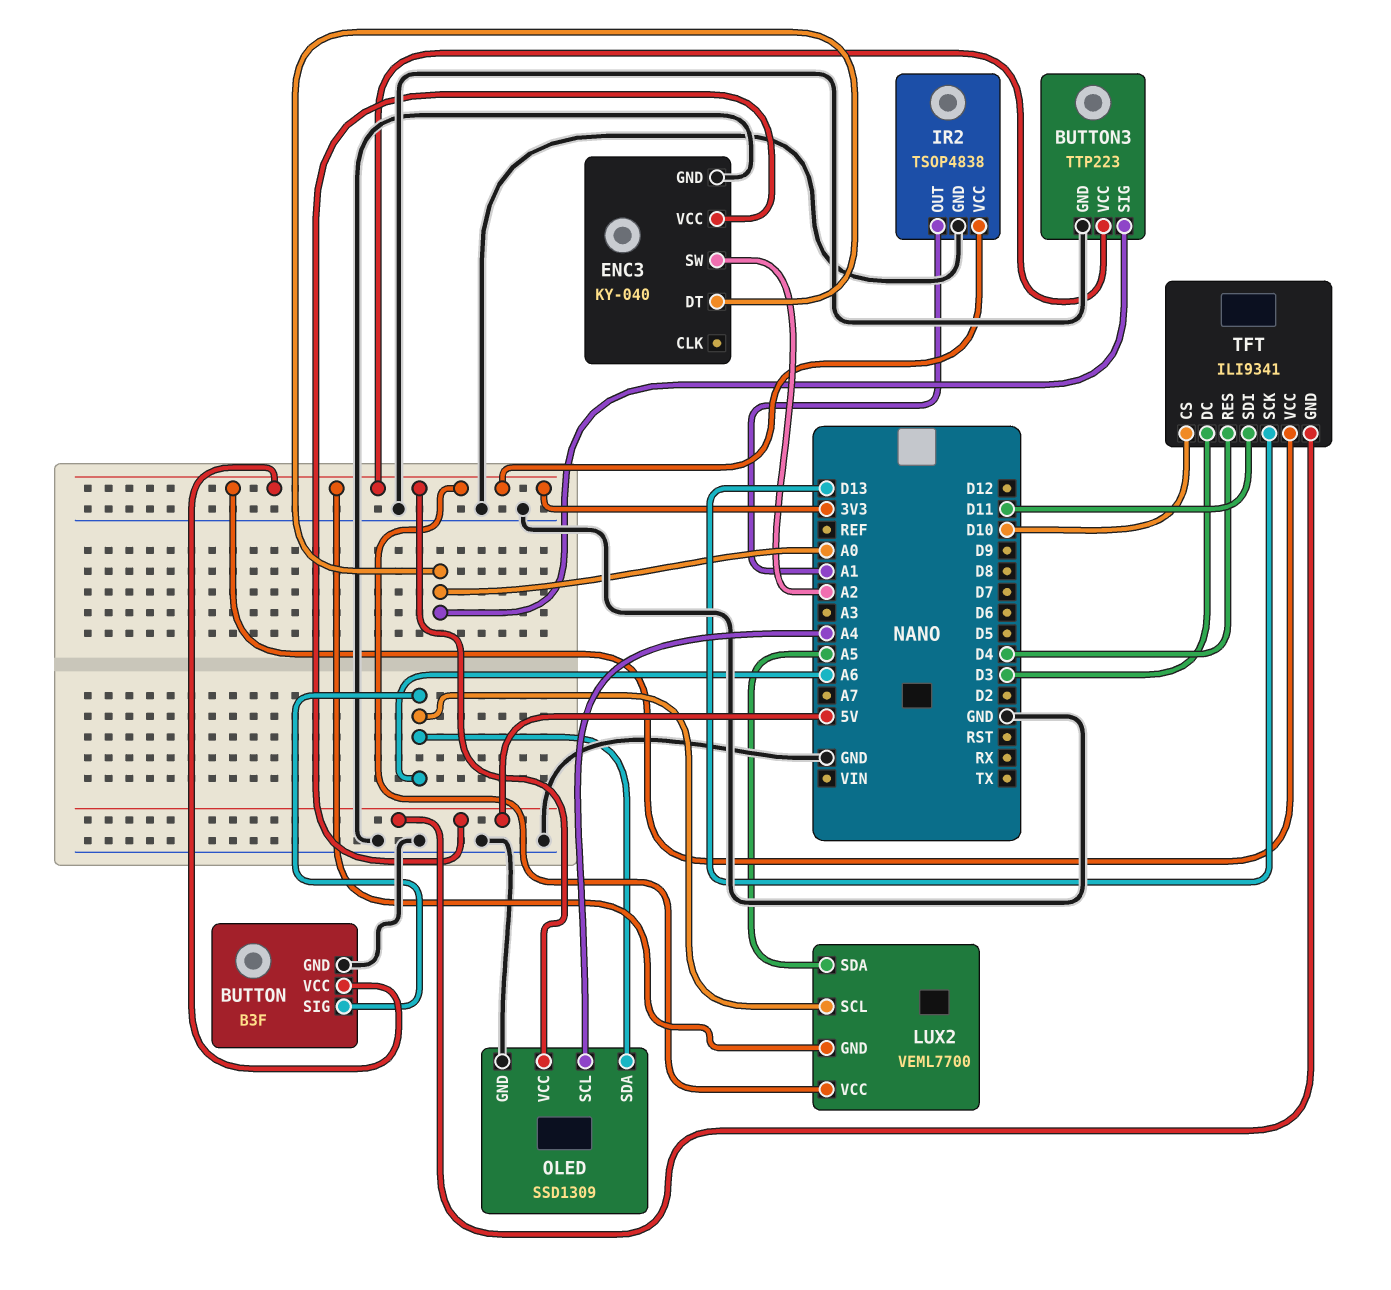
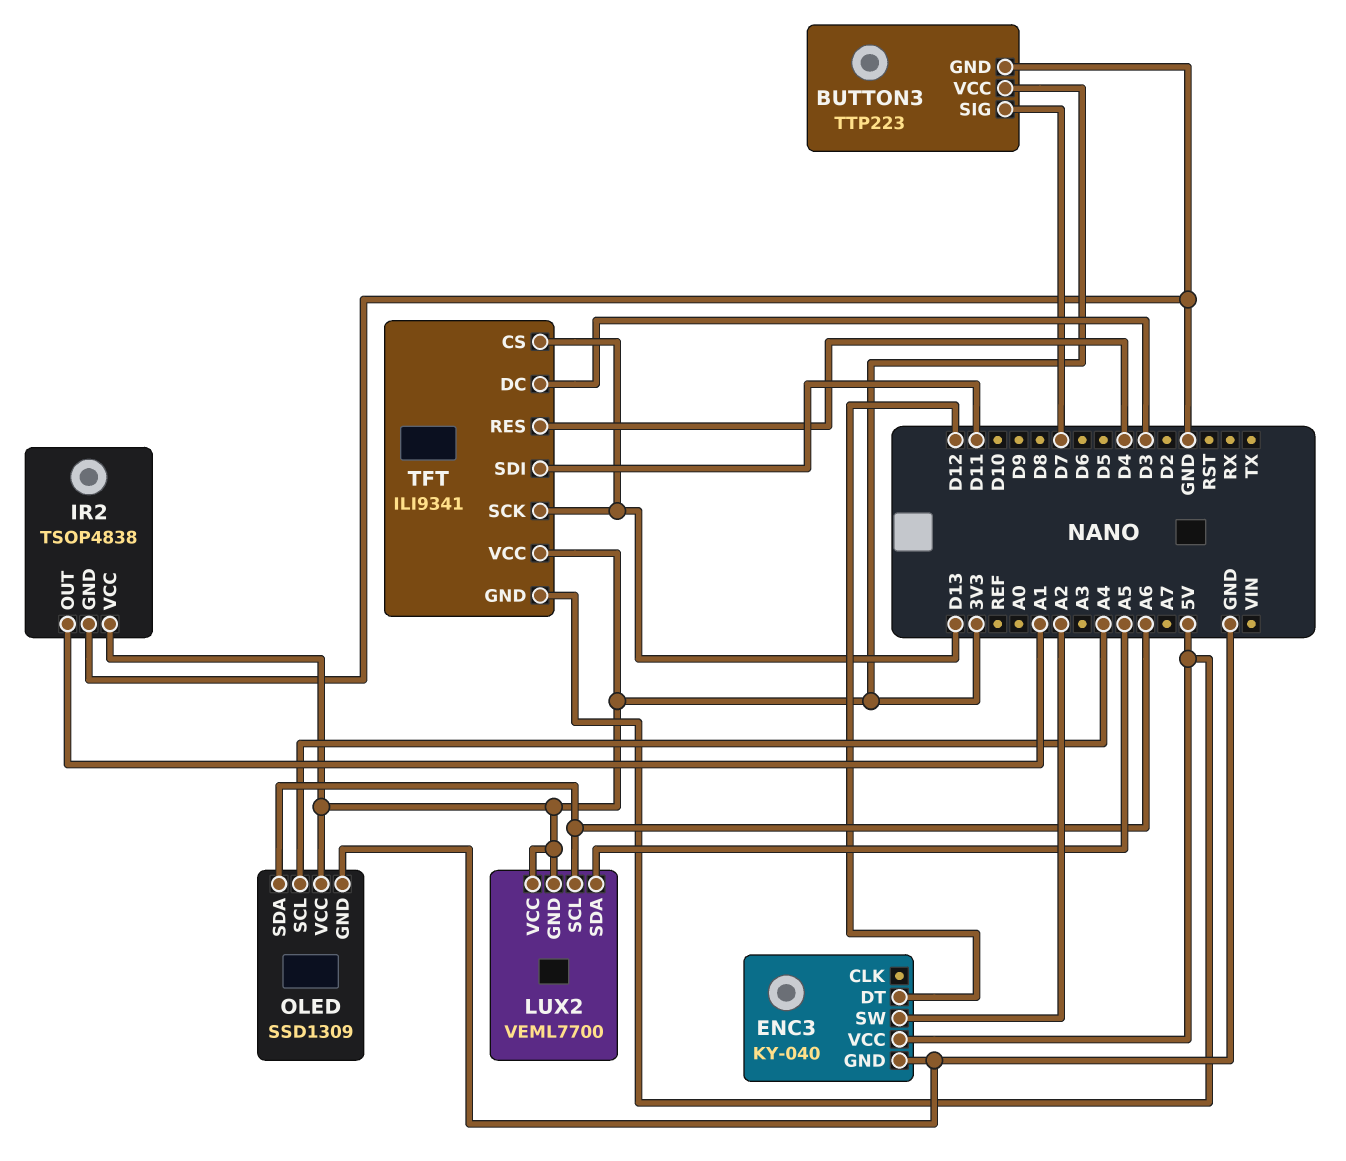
BUTTON: B3F -> none
BUTTON pin GND: GND -> none
BUTTON pin SIG: A6 -> none
BUTTON pin VCC: 3V3 -> none
BUTTON3 pin SIG: A0 -> D7
ENC3 pin DT: A0 -> D12
TFT pin CS: D10 -> D13

